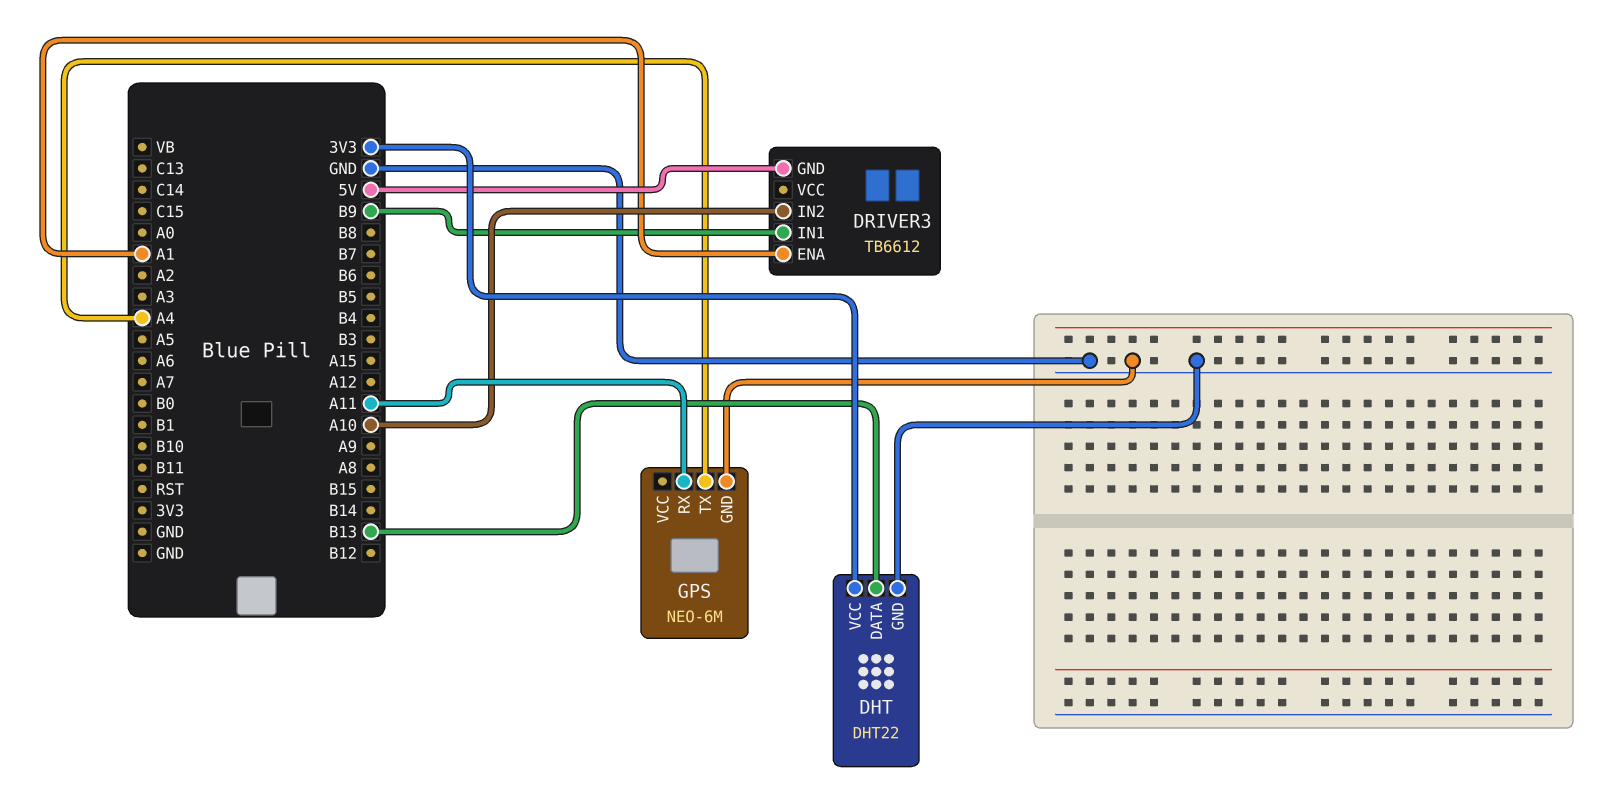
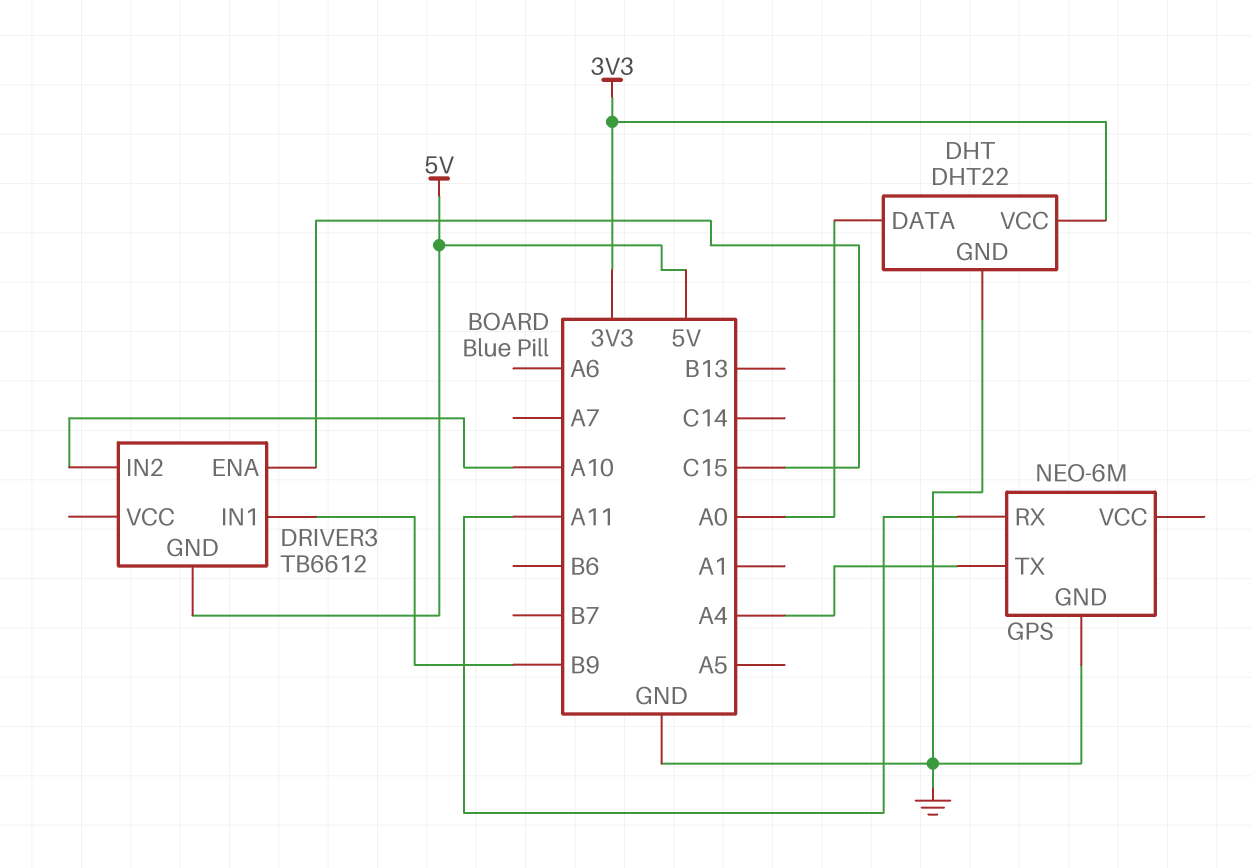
DHT pin DATA: B13 -> A0
DRIVER3 pin ENA: A1 -> C15

